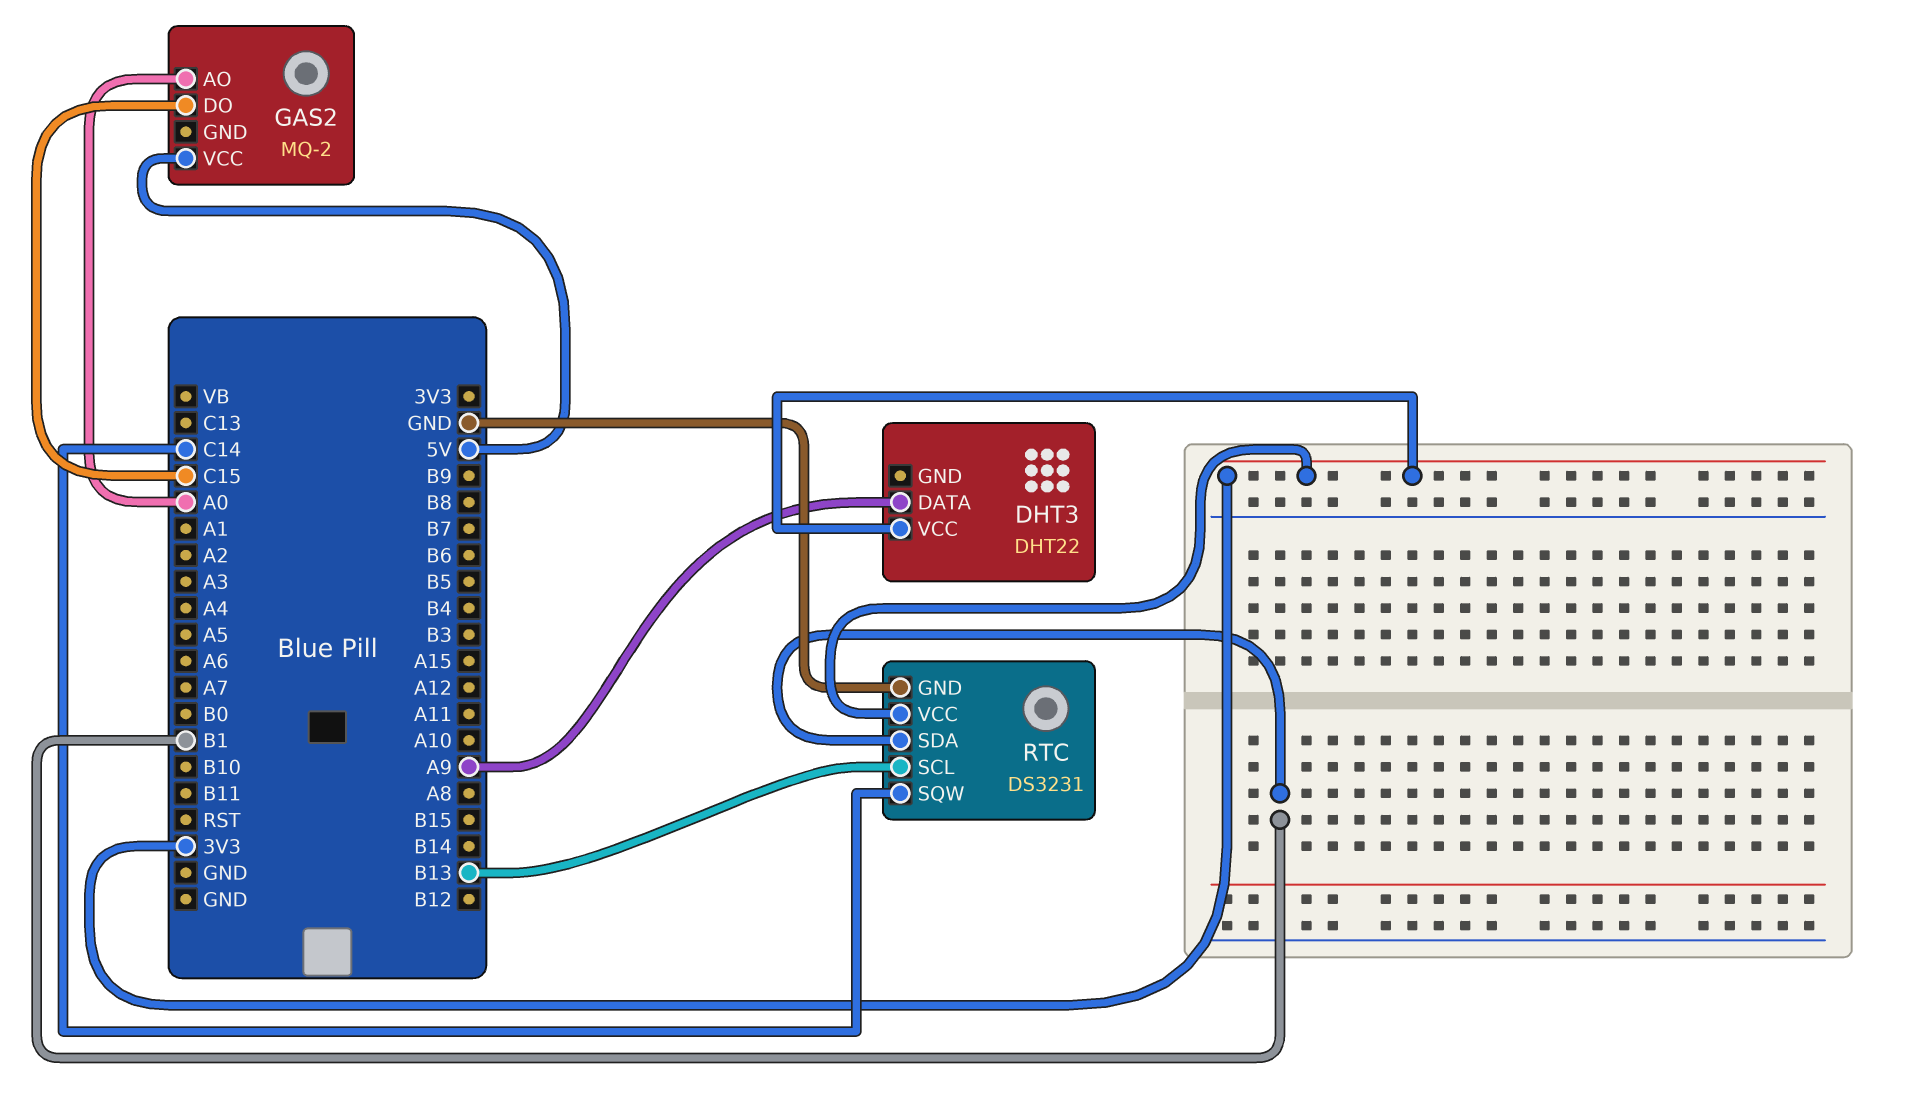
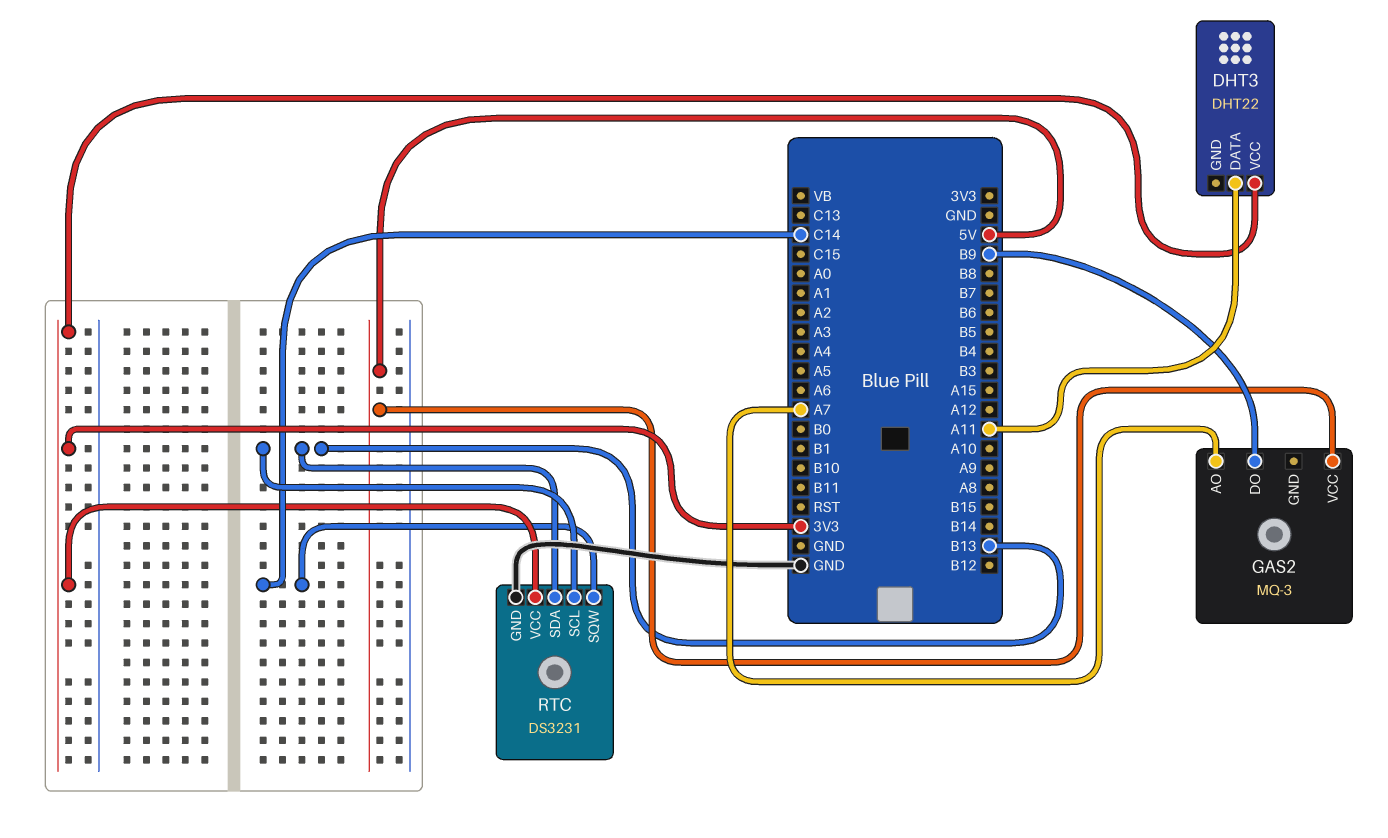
DHT3 pin DATA: A9 -> A11
GAS2: MQ-2 -> MQ-3
GAS2 pin AO: A0 -> A7
GAS2 pin DO: C15 -> B9
RTC pin SDA: B1 -> B13

